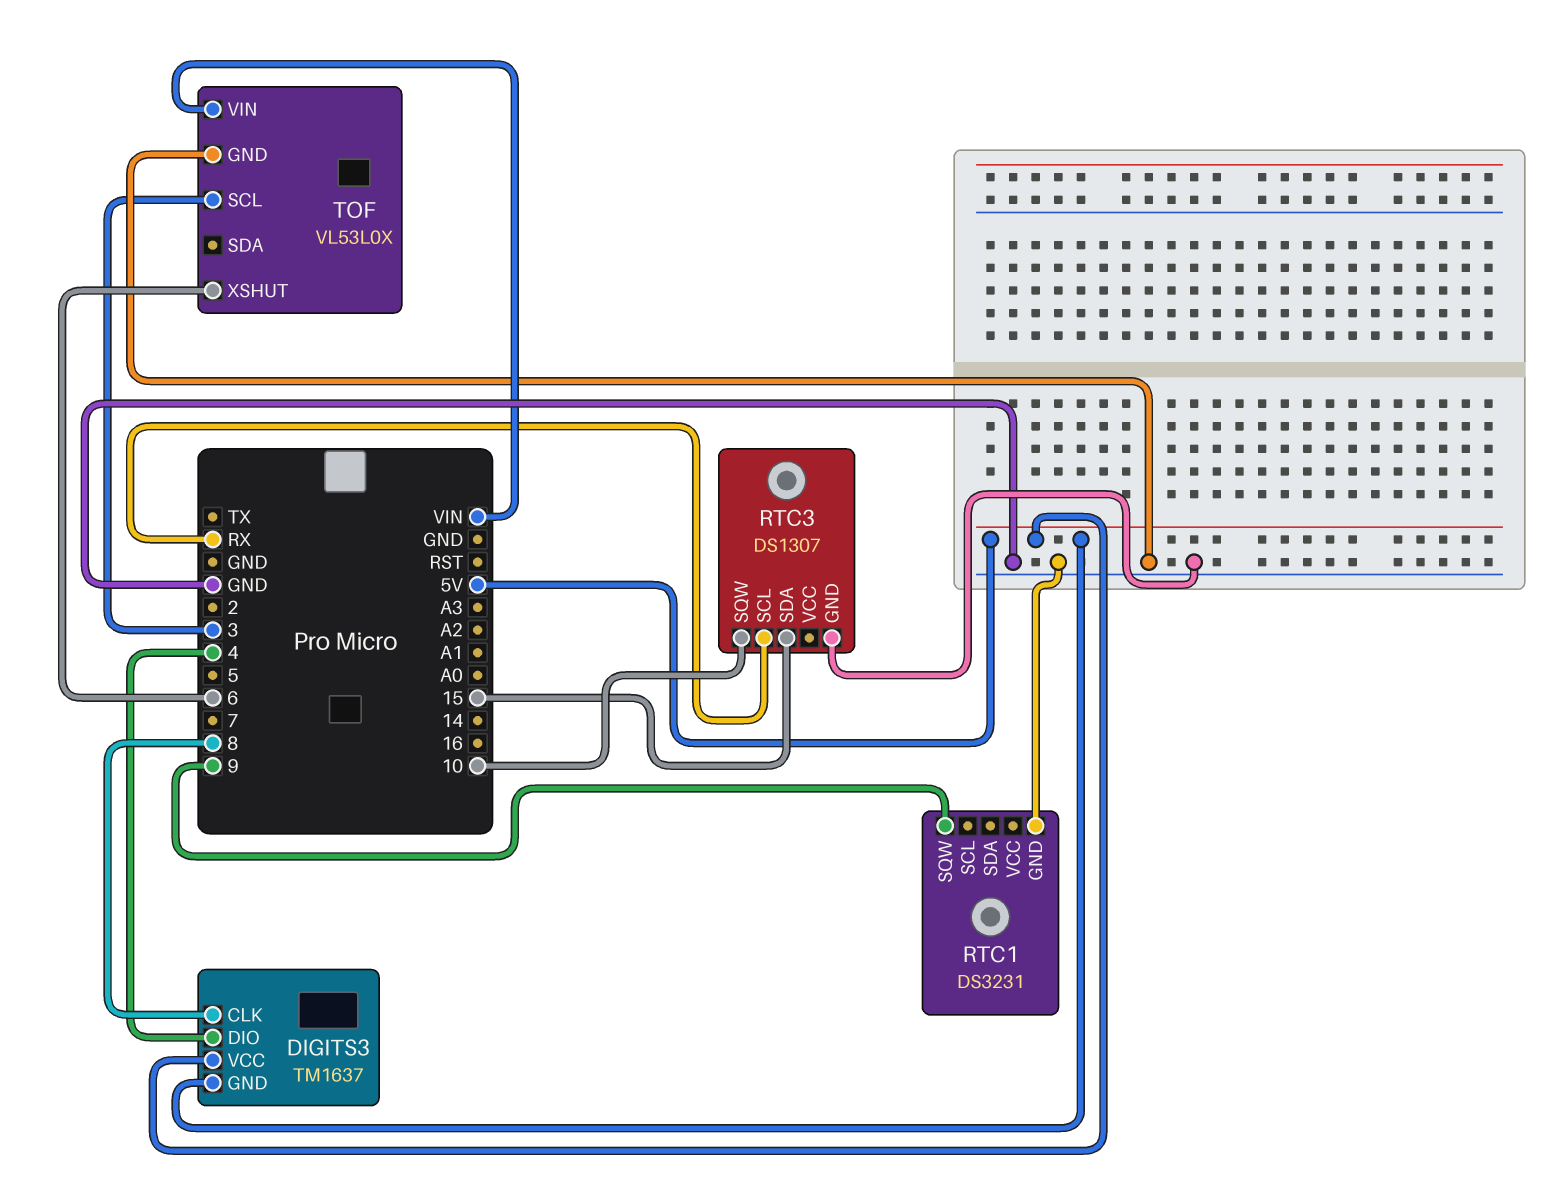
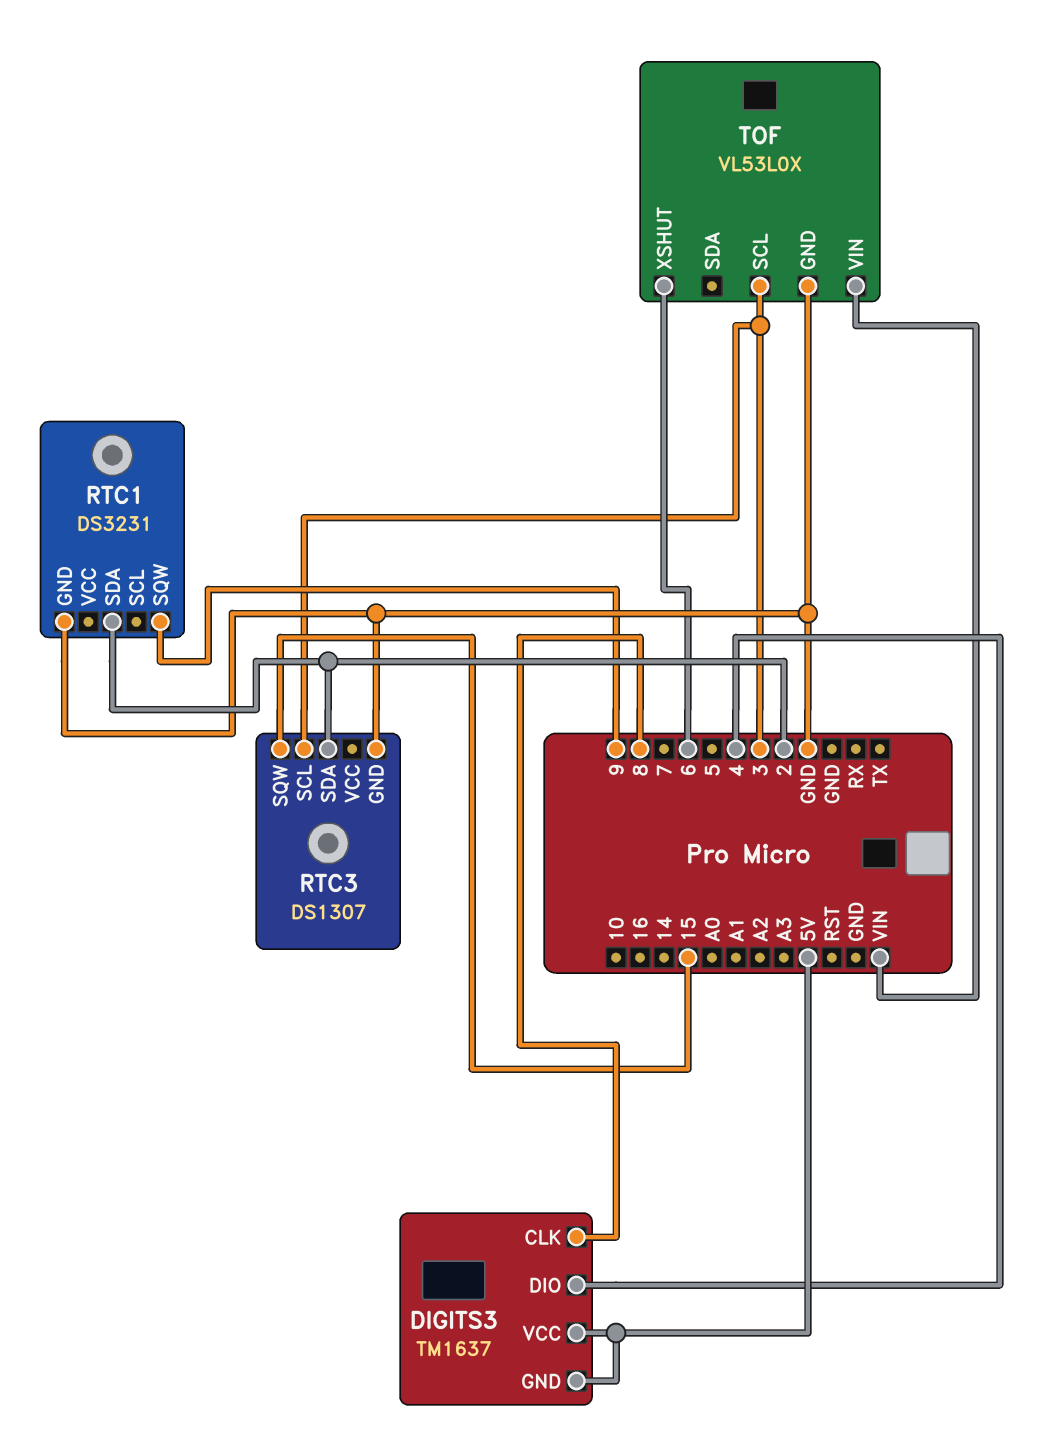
RTC1 pin SDA: none -> 2
RTC3 pin SCL: RX -> 3
RTC3 pin SDA: 15 -> 2
RTC3 pin SQW: 10 -> 15

